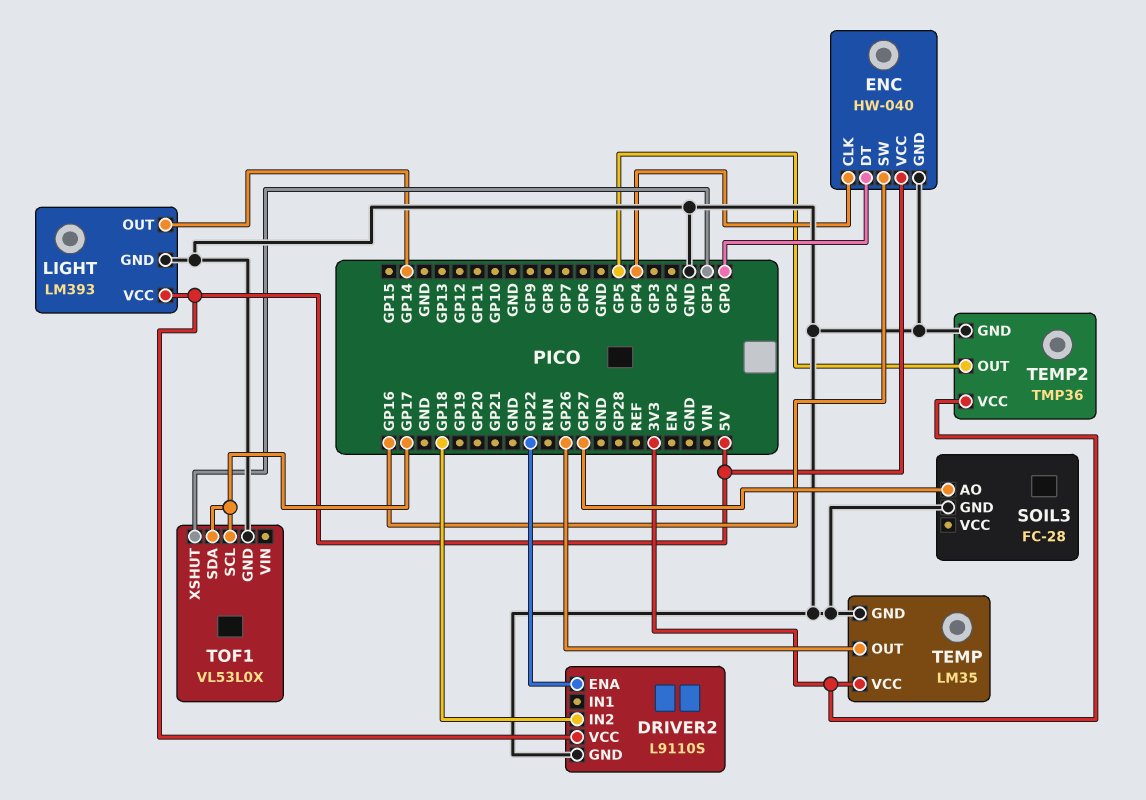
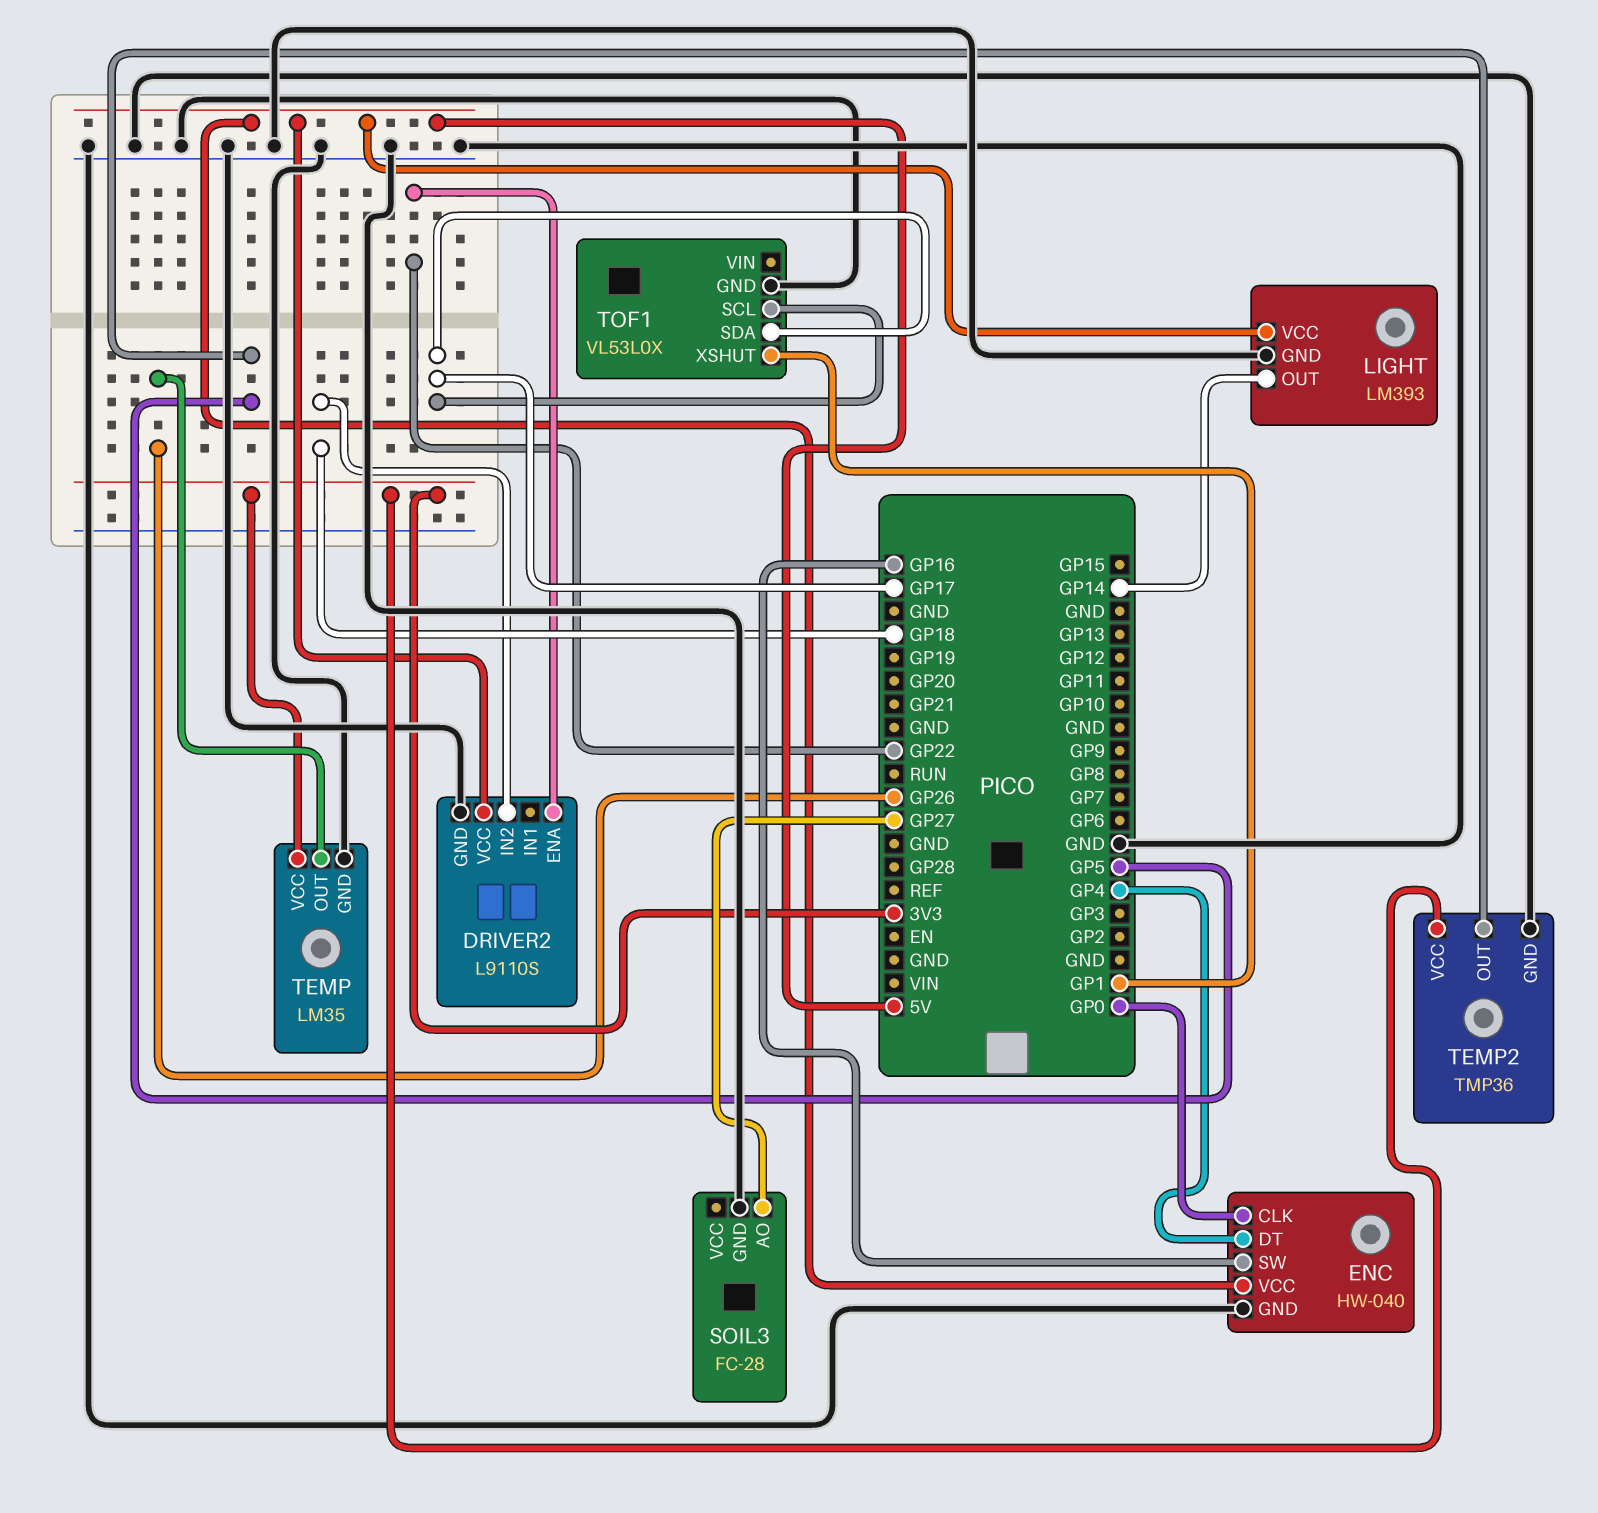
ENC pin CLK: GP4 -> GP0
ENC pin DT: GP0 -> GP4

